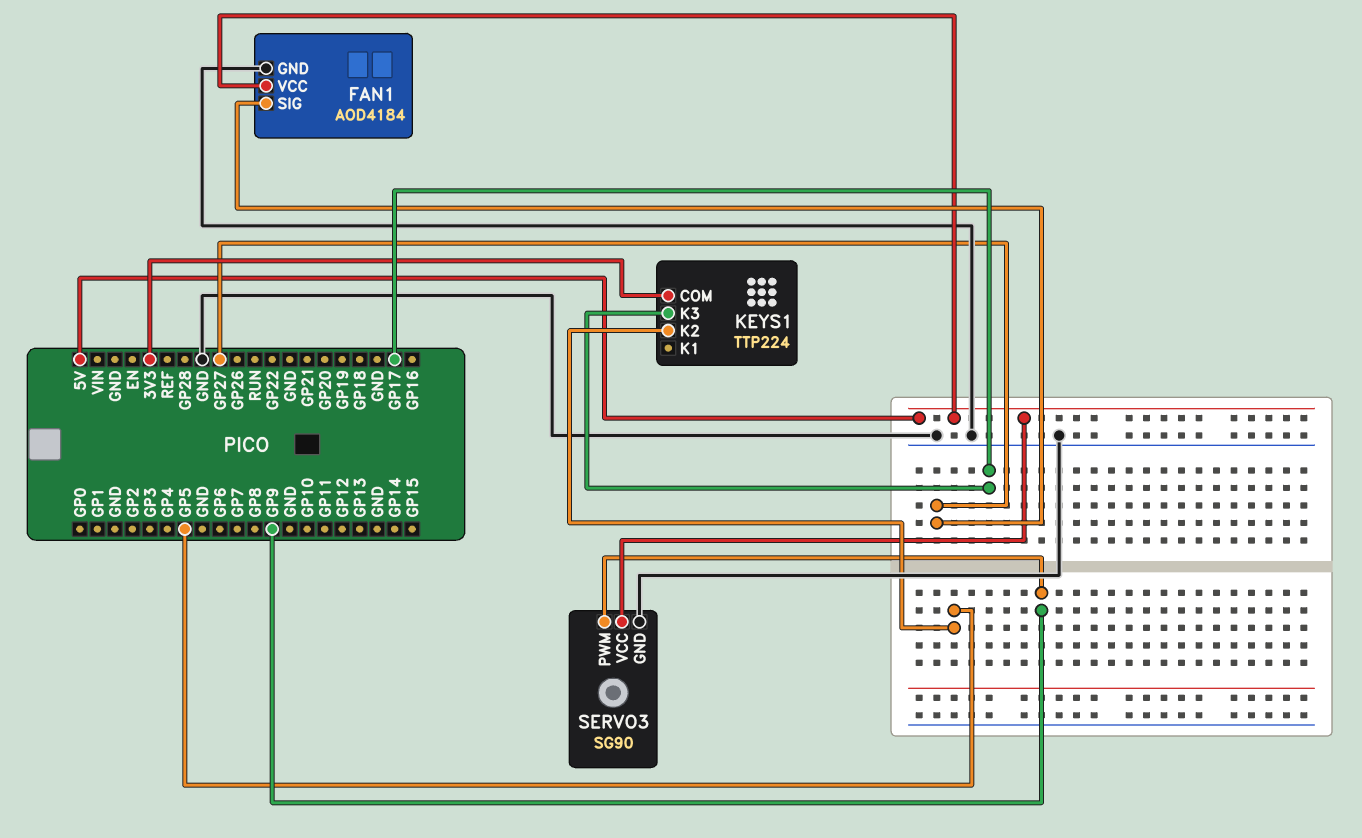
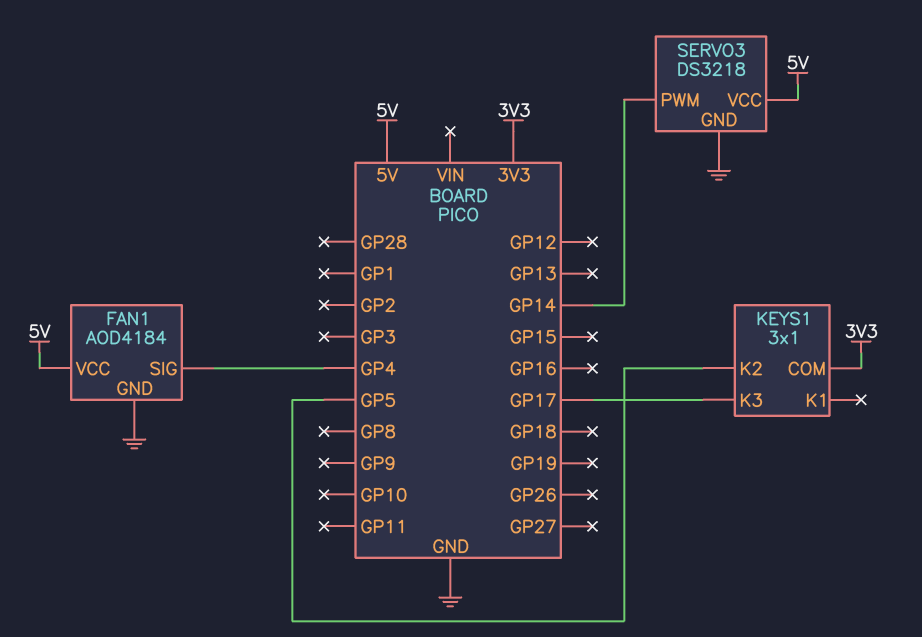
FAN1 pin SIG: GP27 -> GP4
KEYS1: TTP224 -> 3x1
SERVO3: SG90 -> DS3218
SERVO3 pin PWM: GP9 -> GP14

